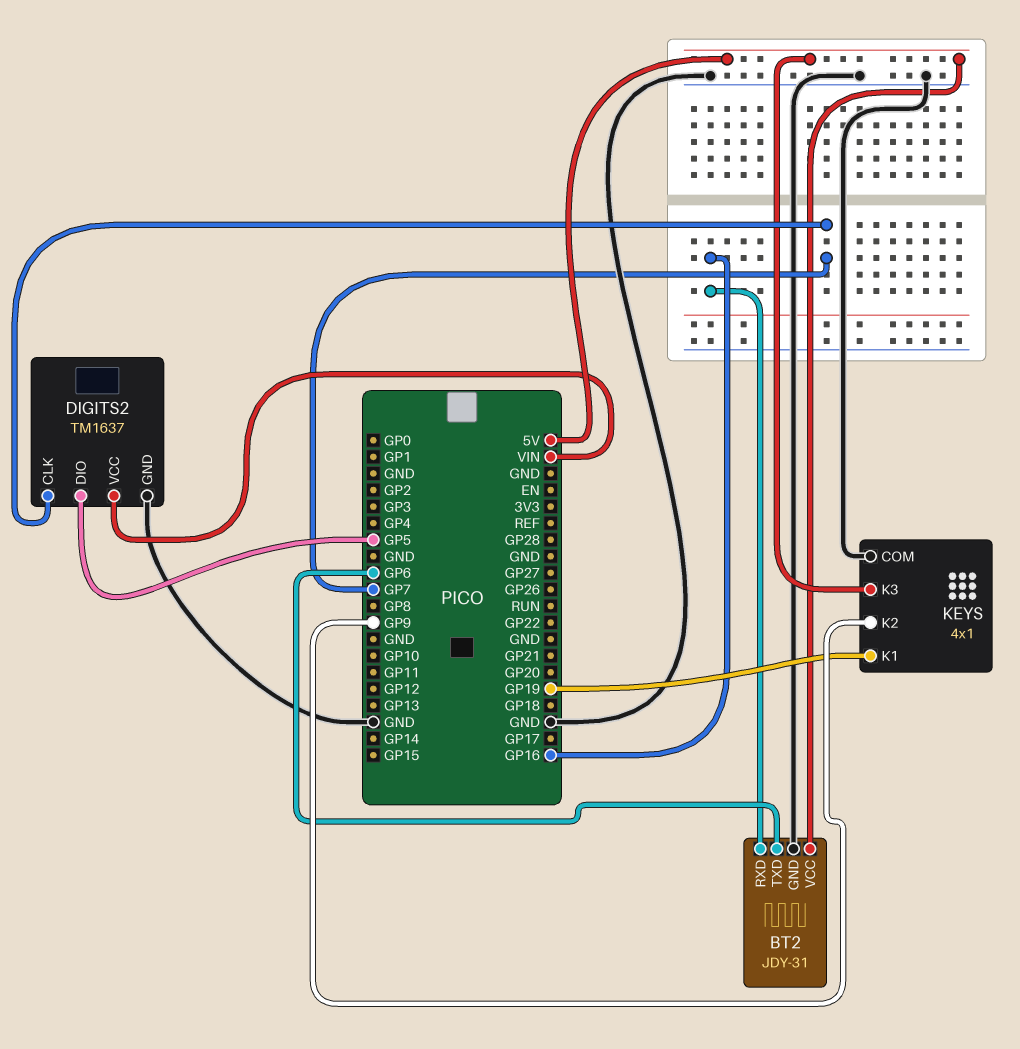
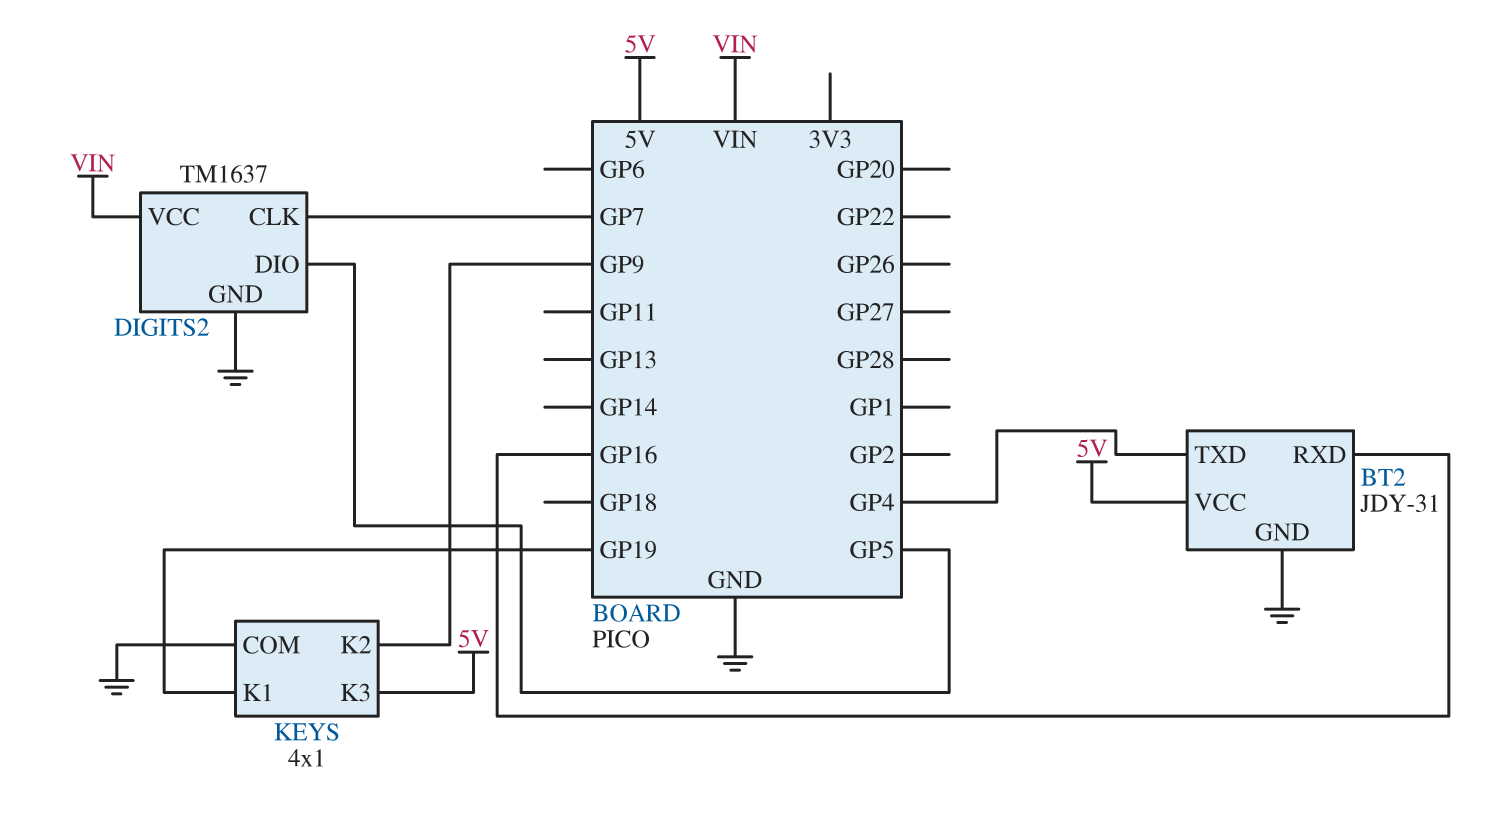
BT2 pin TXD: GP6 -> GP4

